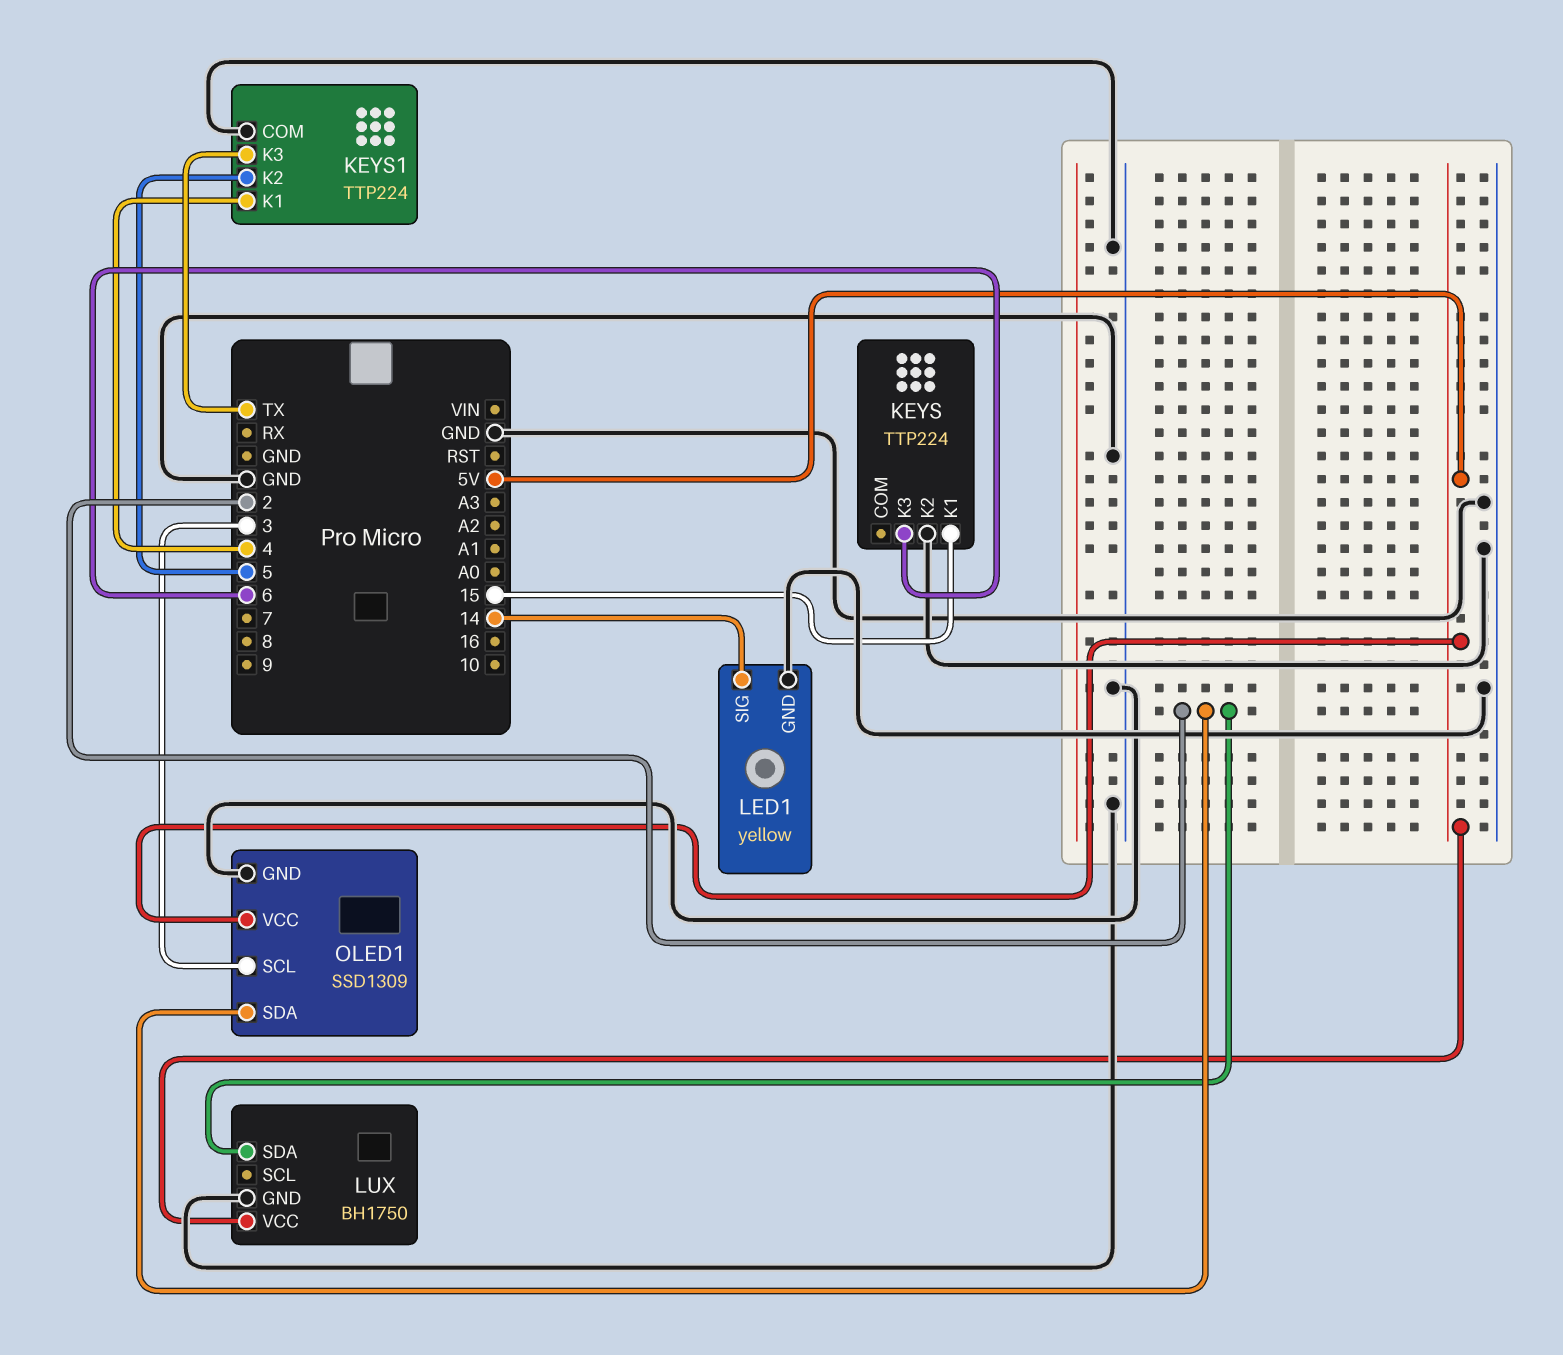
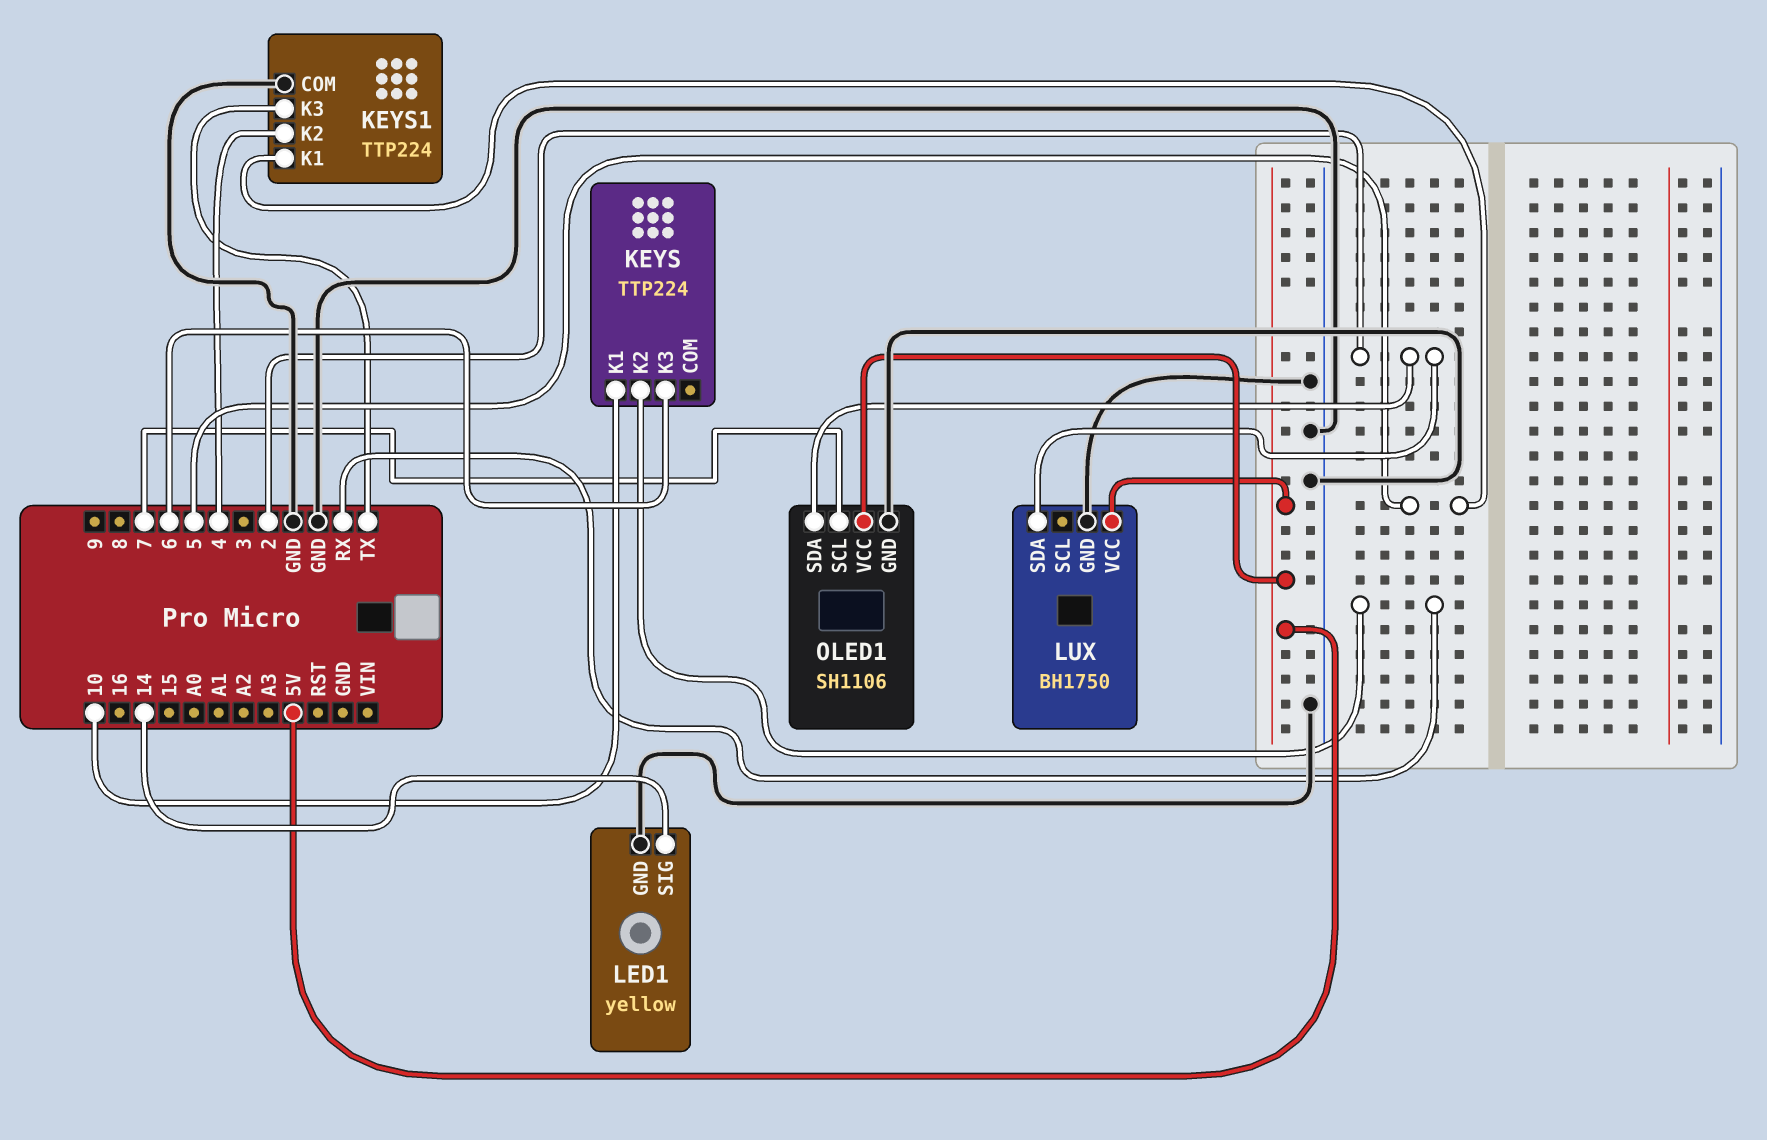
KEYS pin K1: 15 -> 10
KEYS pin K2: GND -> RX
KEYS1 pin K1: 4 -> 5
KEYS1 pin K2: 5 -> 4
OLED1: SSD1309 -> SH1106
OLED1 pin SCL: 3 -> 7

